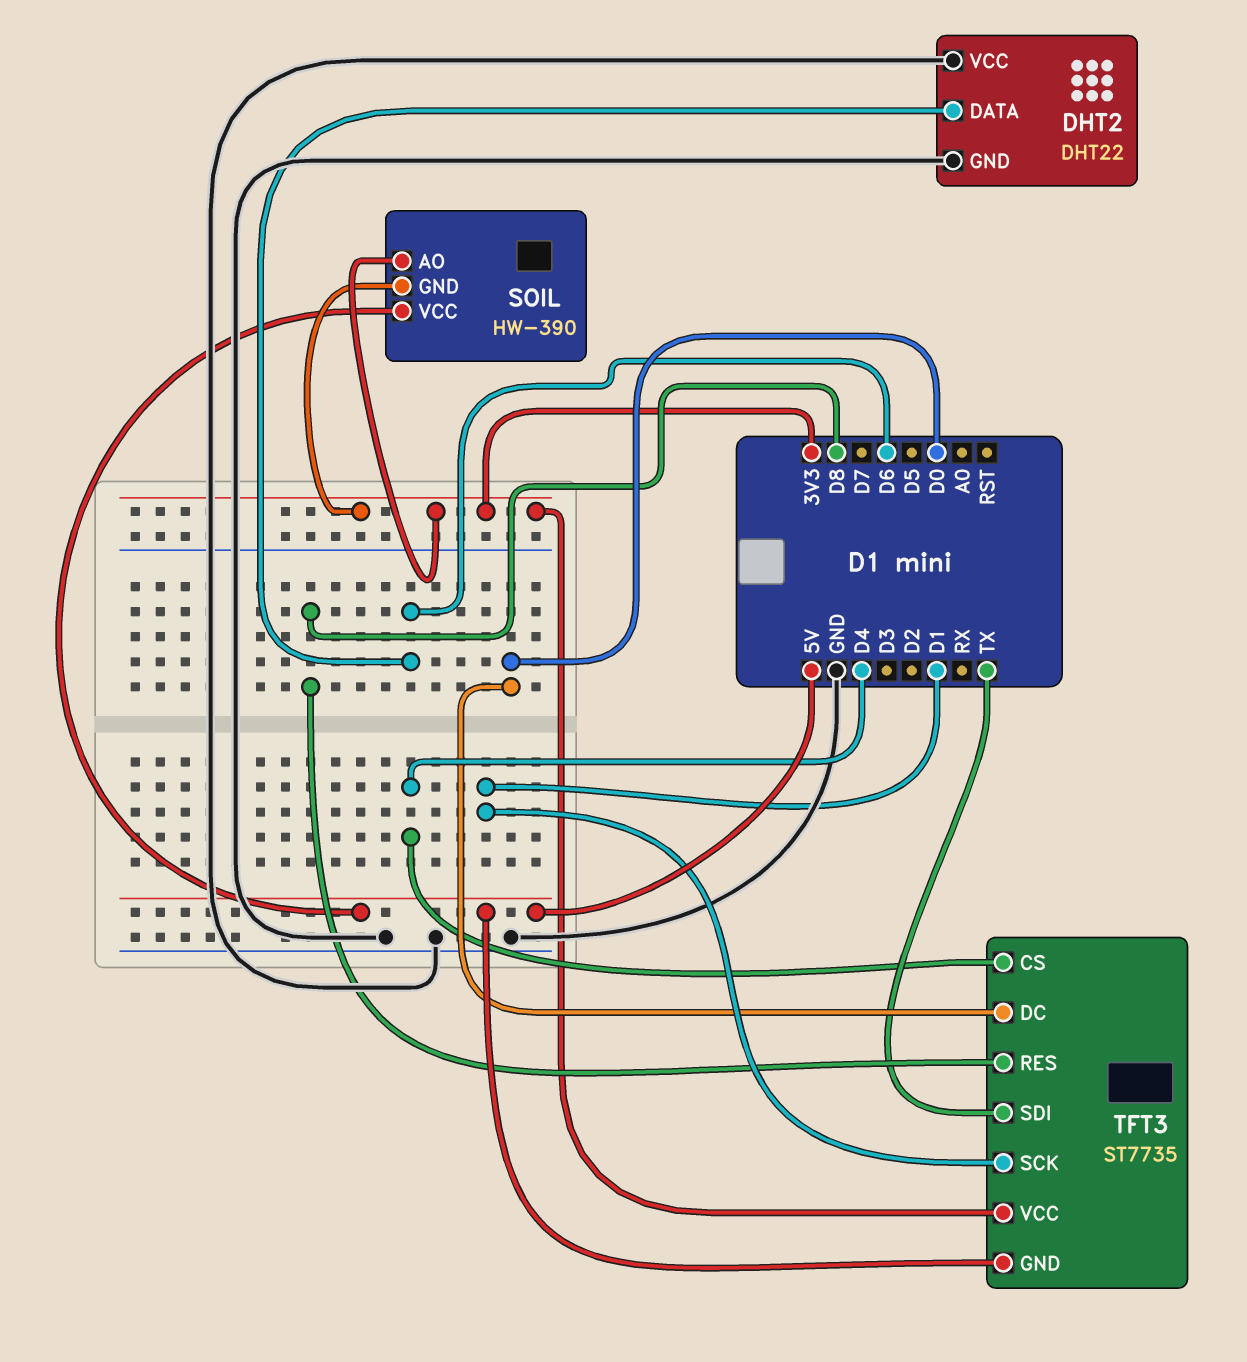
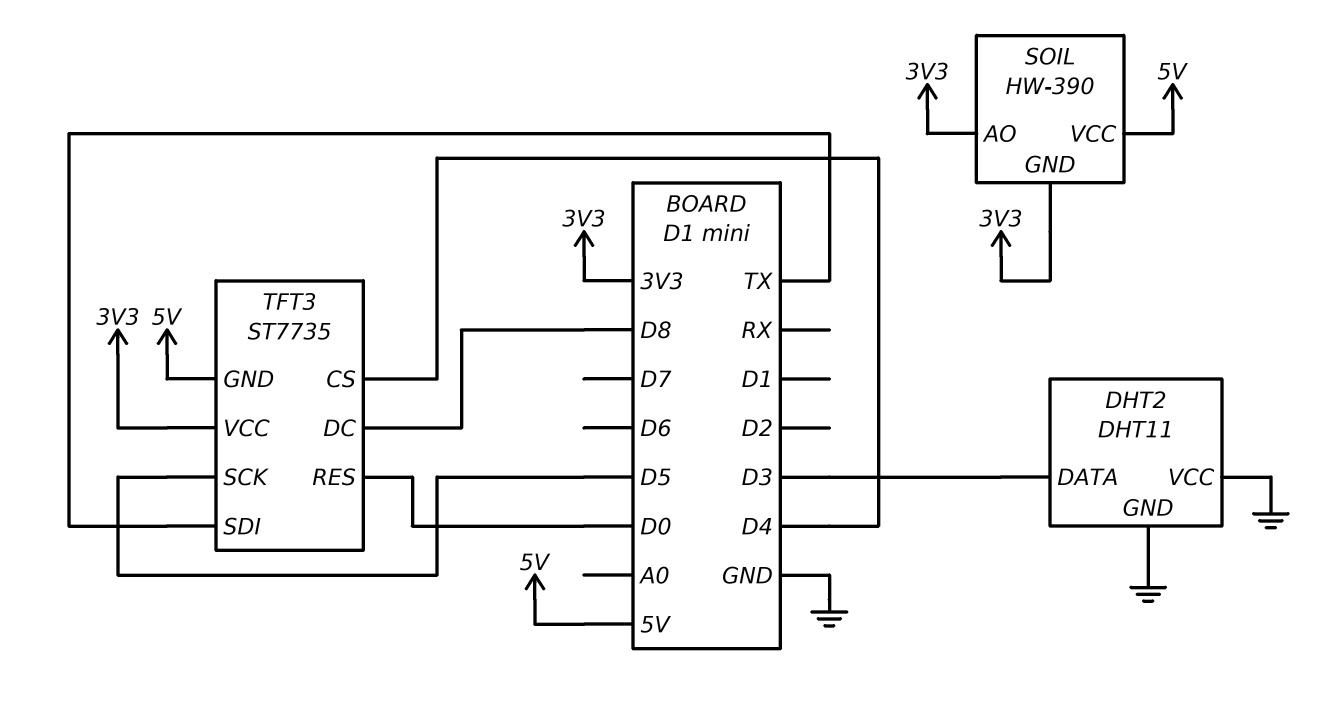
DHT2: DHT22 -> DHT11
DHT2 pin DATA: D6 -> D3
TFT3 pin DC: D0 -> D8
TFT3 pin RES: D8 -> D0
TFT3 pin SCK: D1 -> D5

